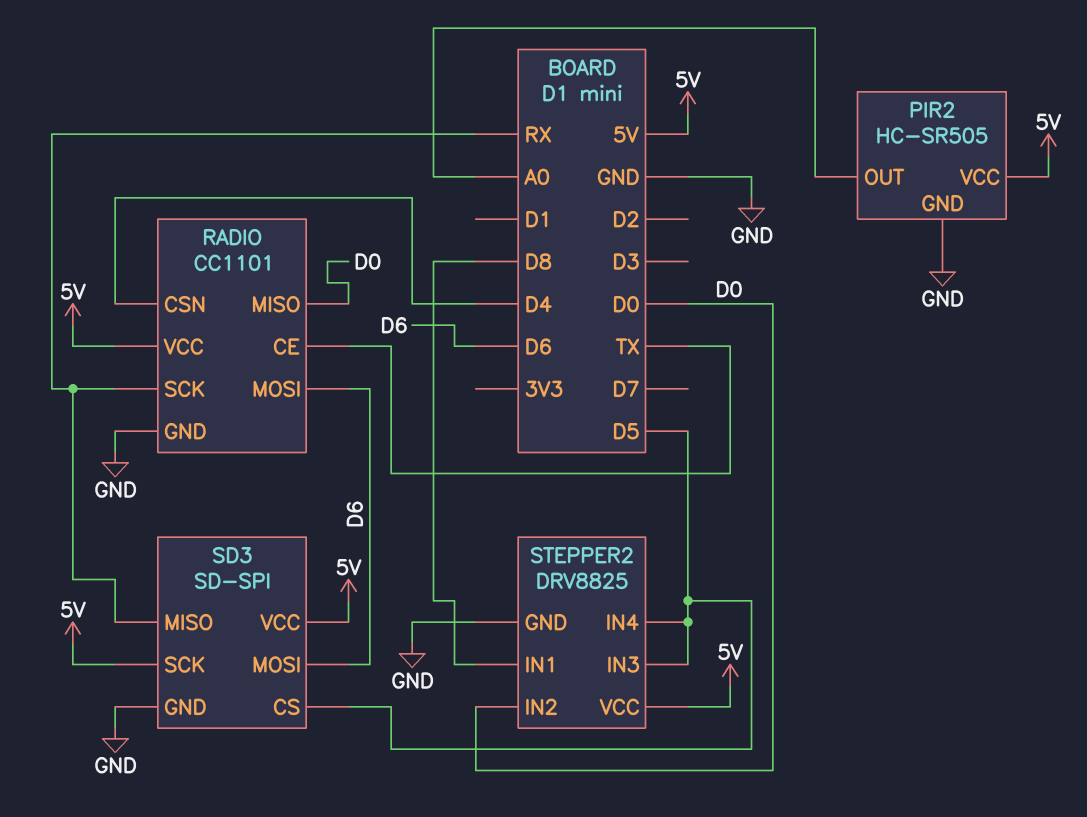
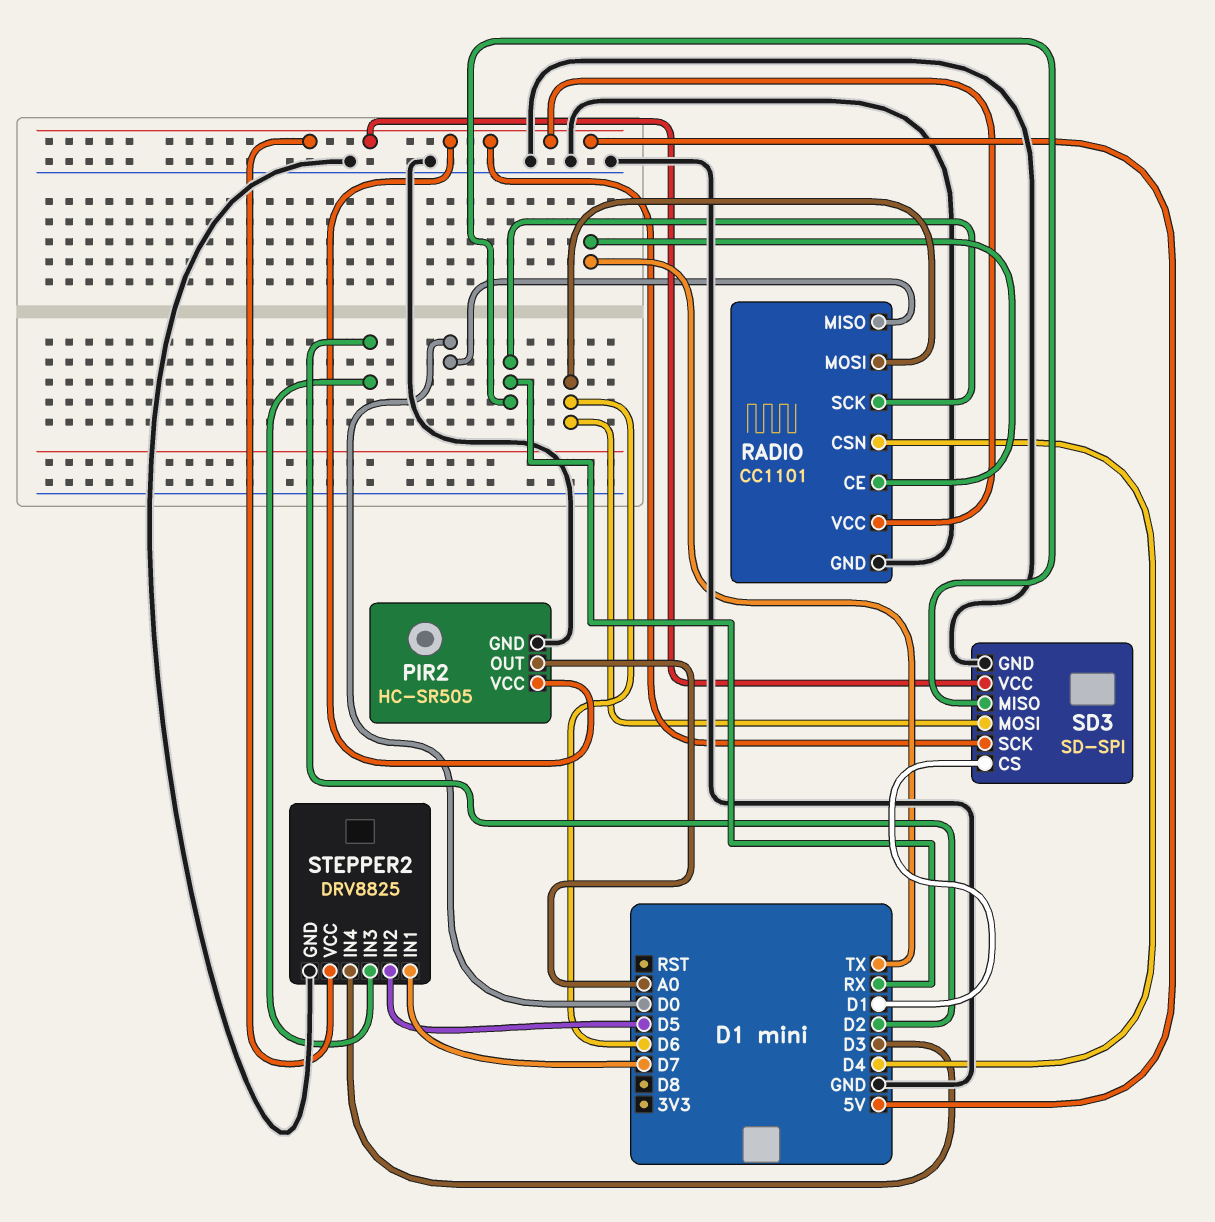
SD3 pin CS: D5 -> D1
STEPPER2 pin IN1: D8 -> D7
STEPPER2 pin IN2: D0 -> D5
STEPPER2 pin IN3: D5 -> D2
STEPPER2 pin IN4: D5 -> D3

